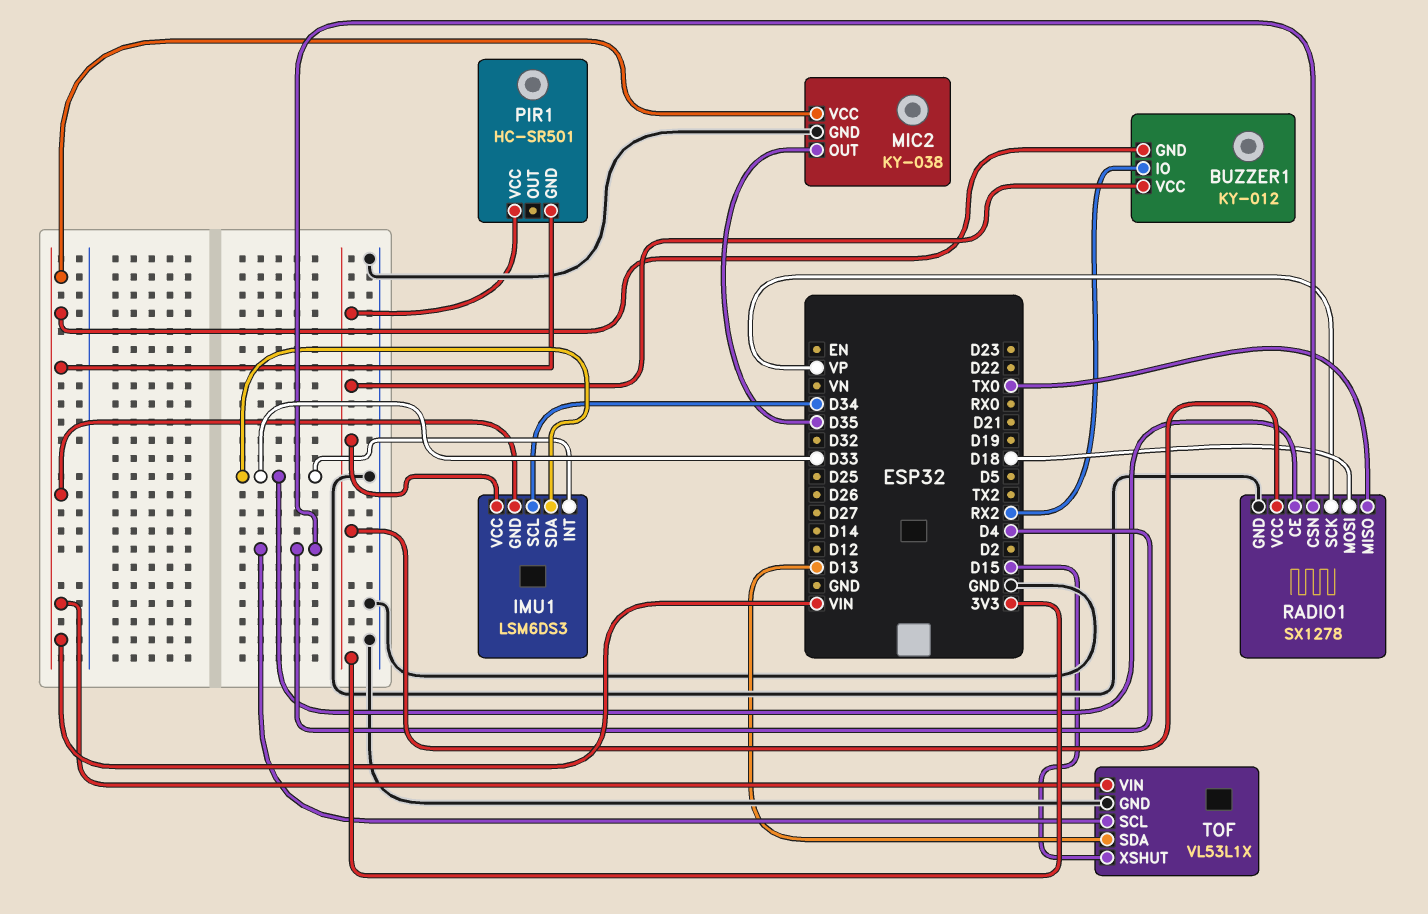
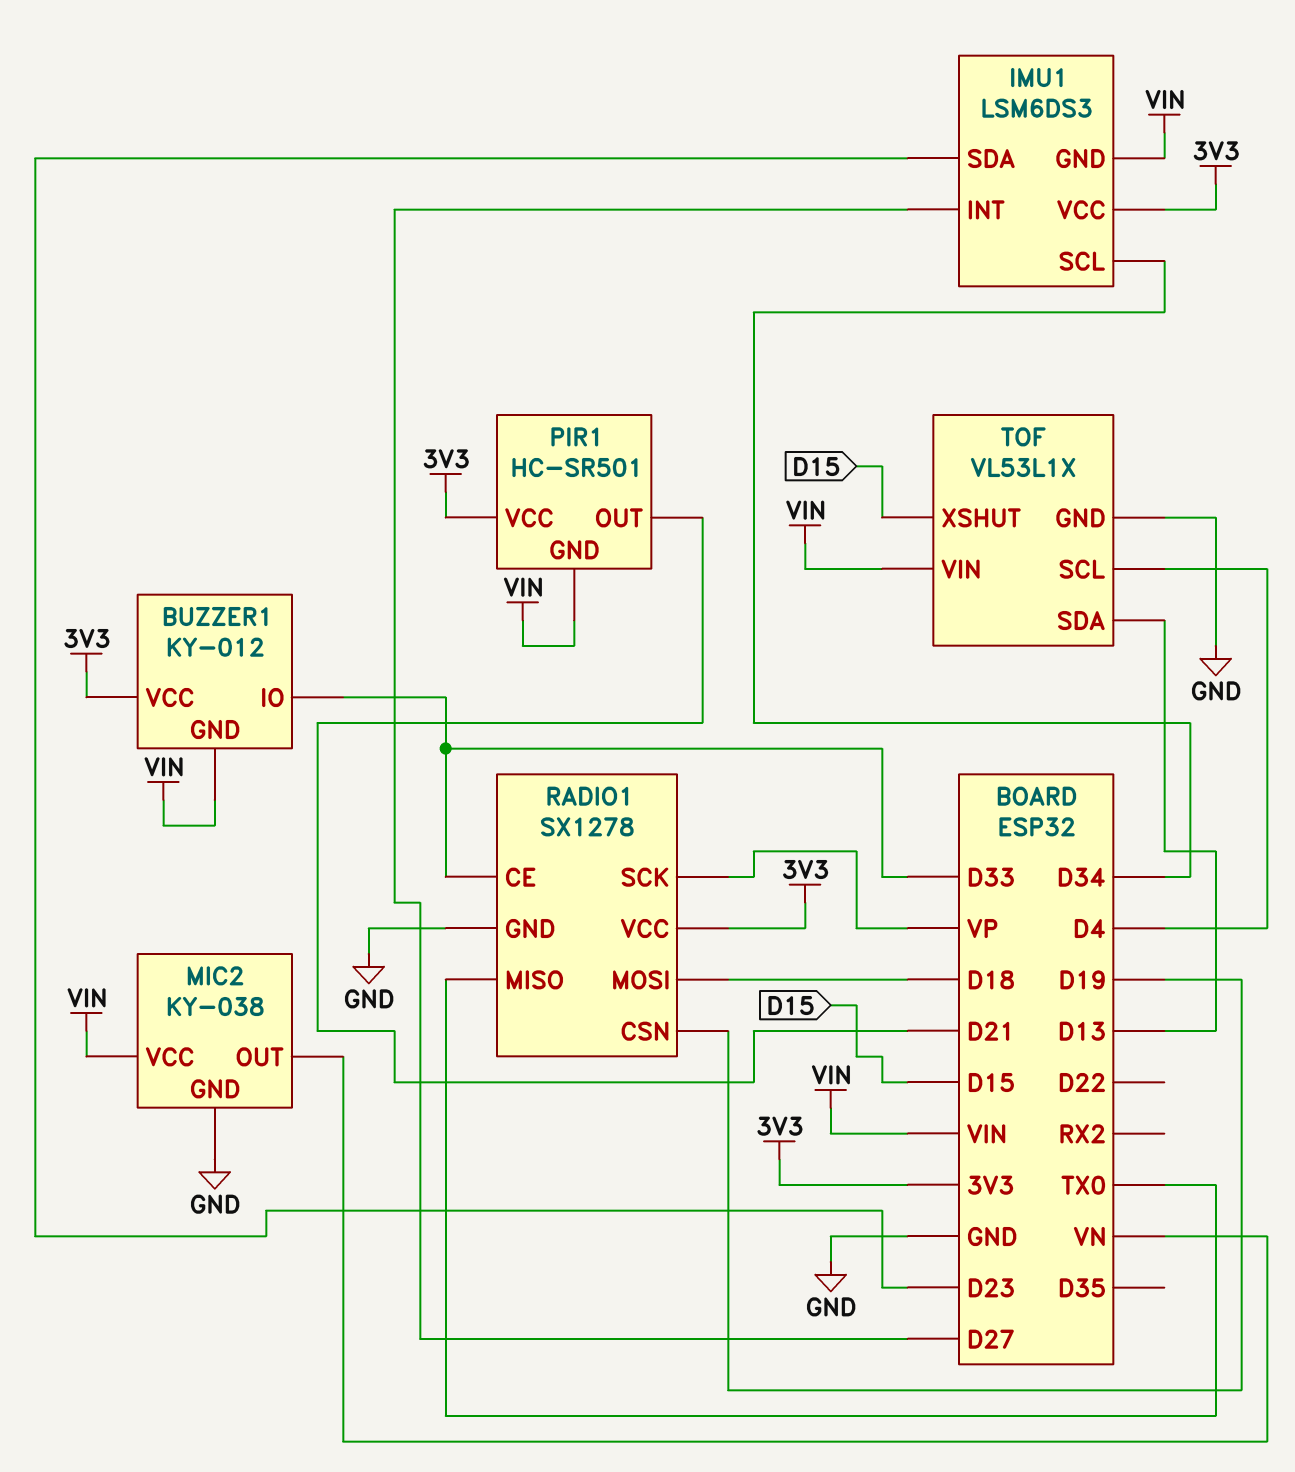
BUZZER1 pin IO: RX2 -> D33
IMU1 pin INT: D33 -> D27
IMU1 pin SDA: D33 -> D23
MIC2 pin OUT: D35 -> VN
PIR1 pin OUT: none -> D21
RADIO1 pin CSN: D4 -> D19

